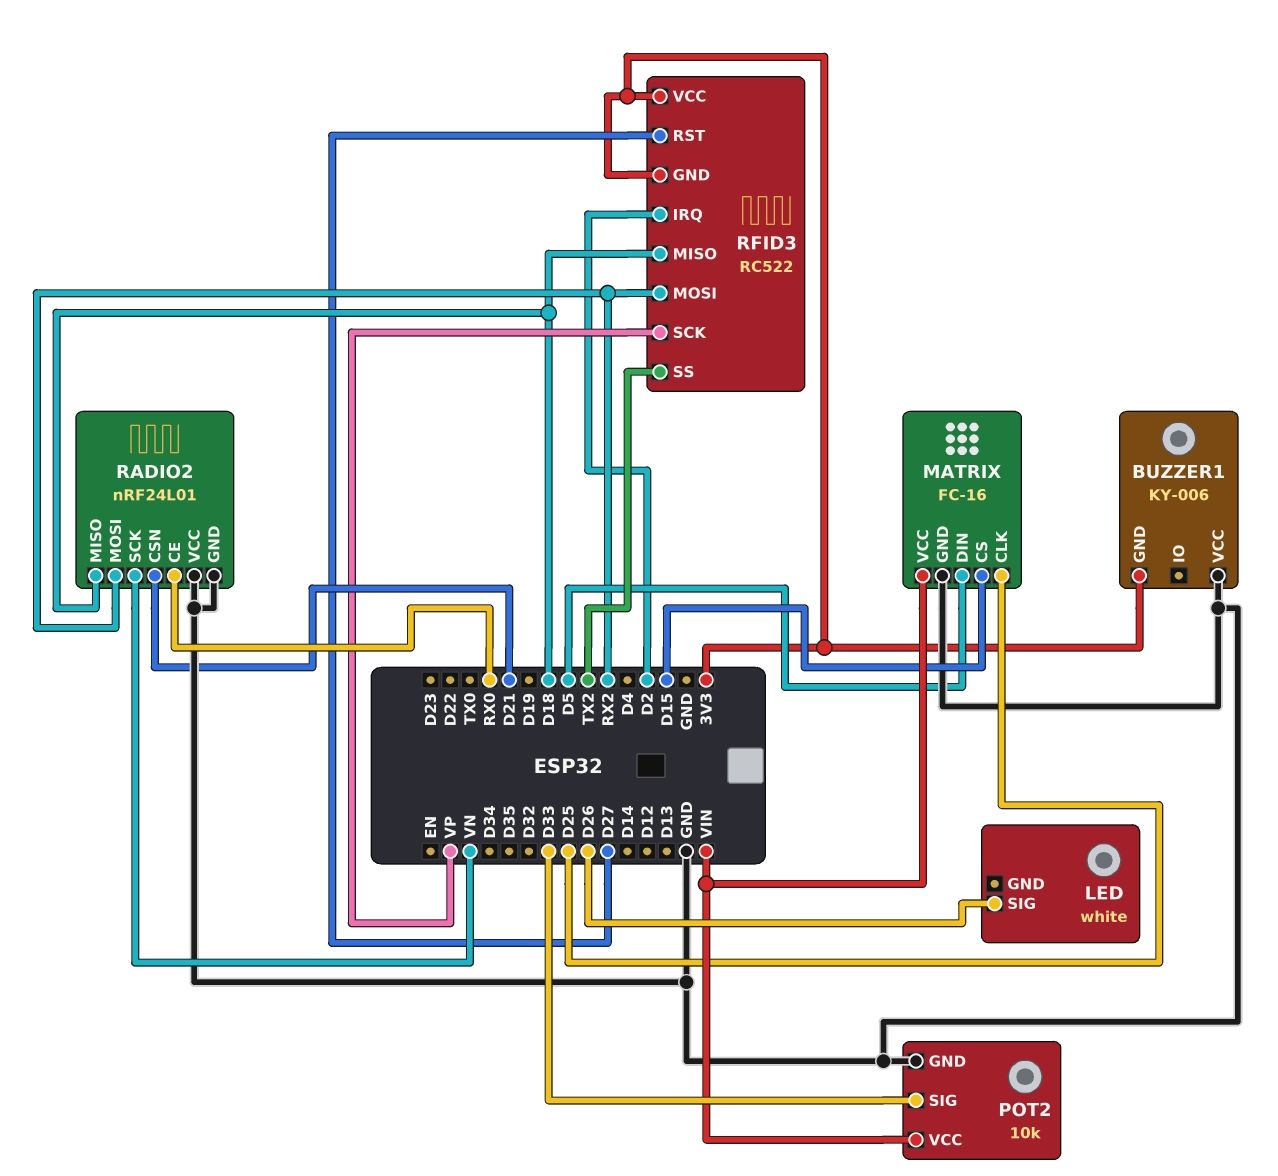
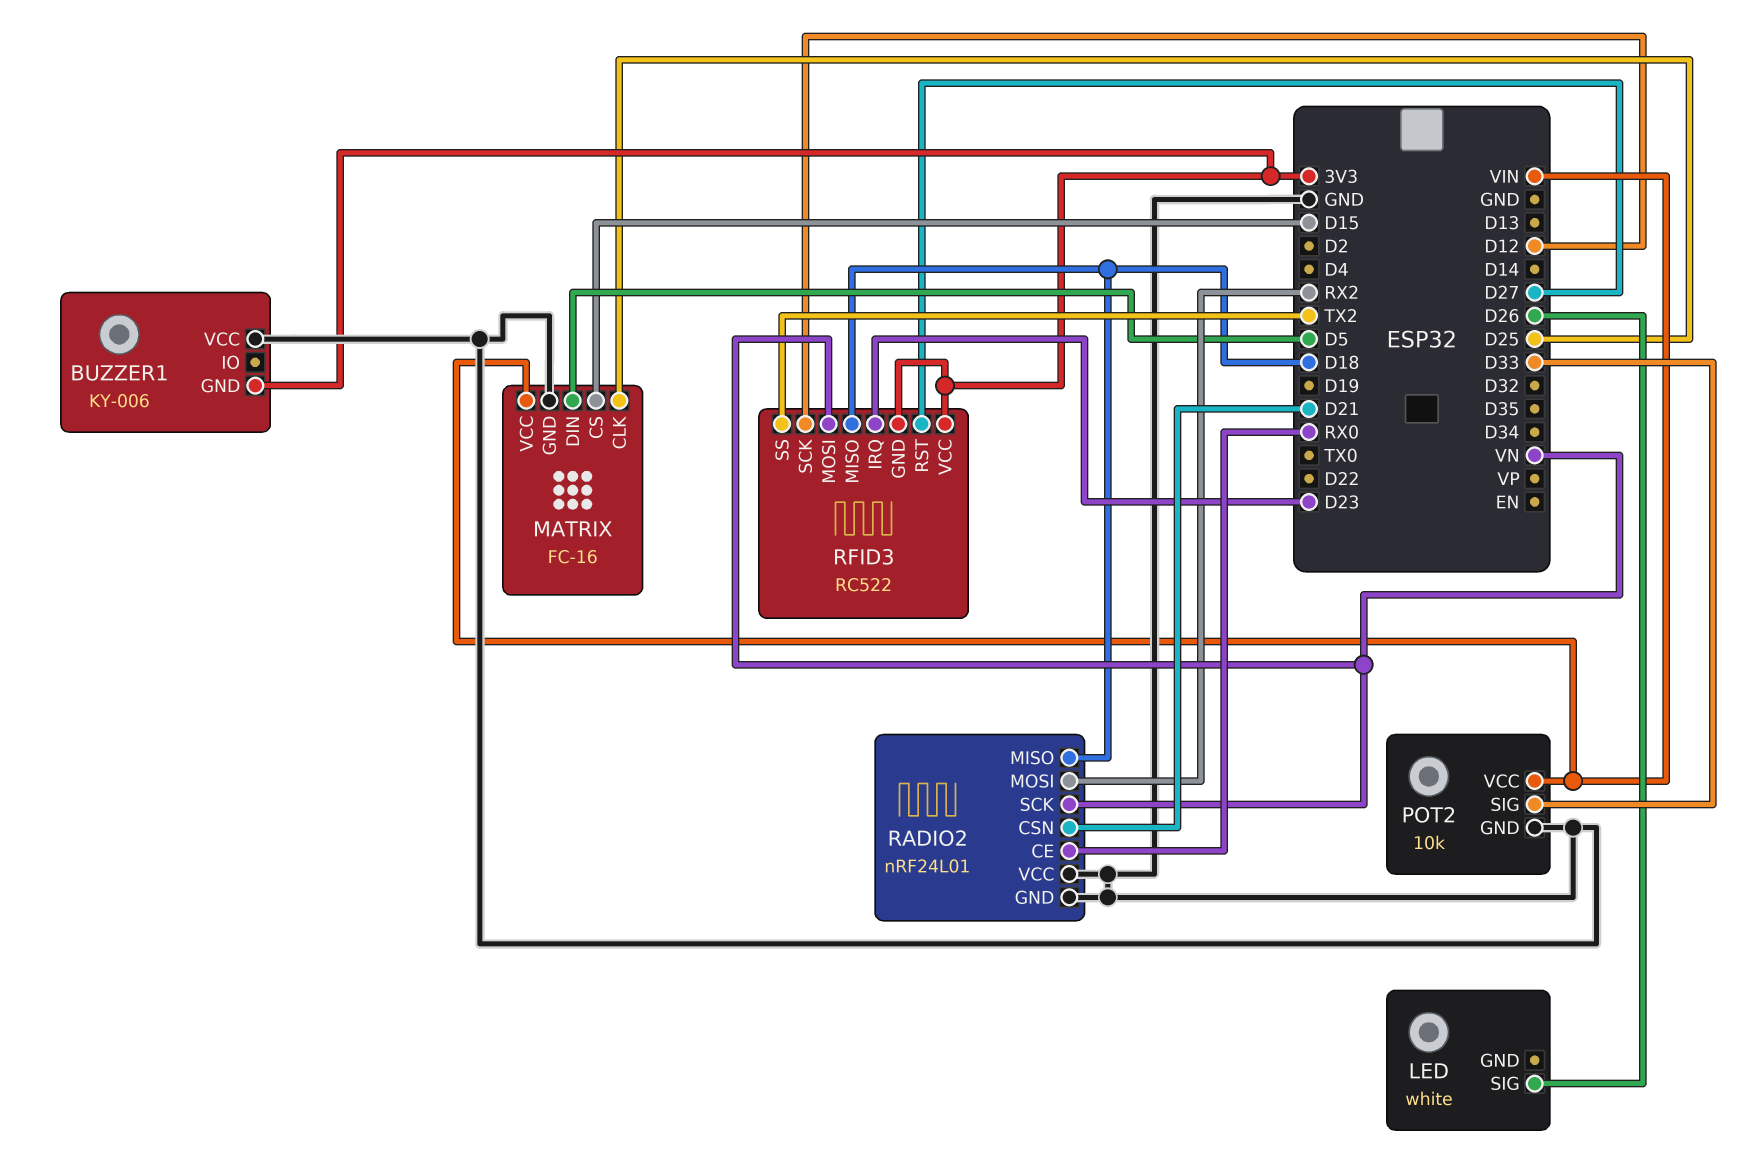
RFID3 pin IRQ: D2 -> D23
RFID3 pin MOSI: RX2 -> VN
RFID3 pin SCK: VP -> D12

